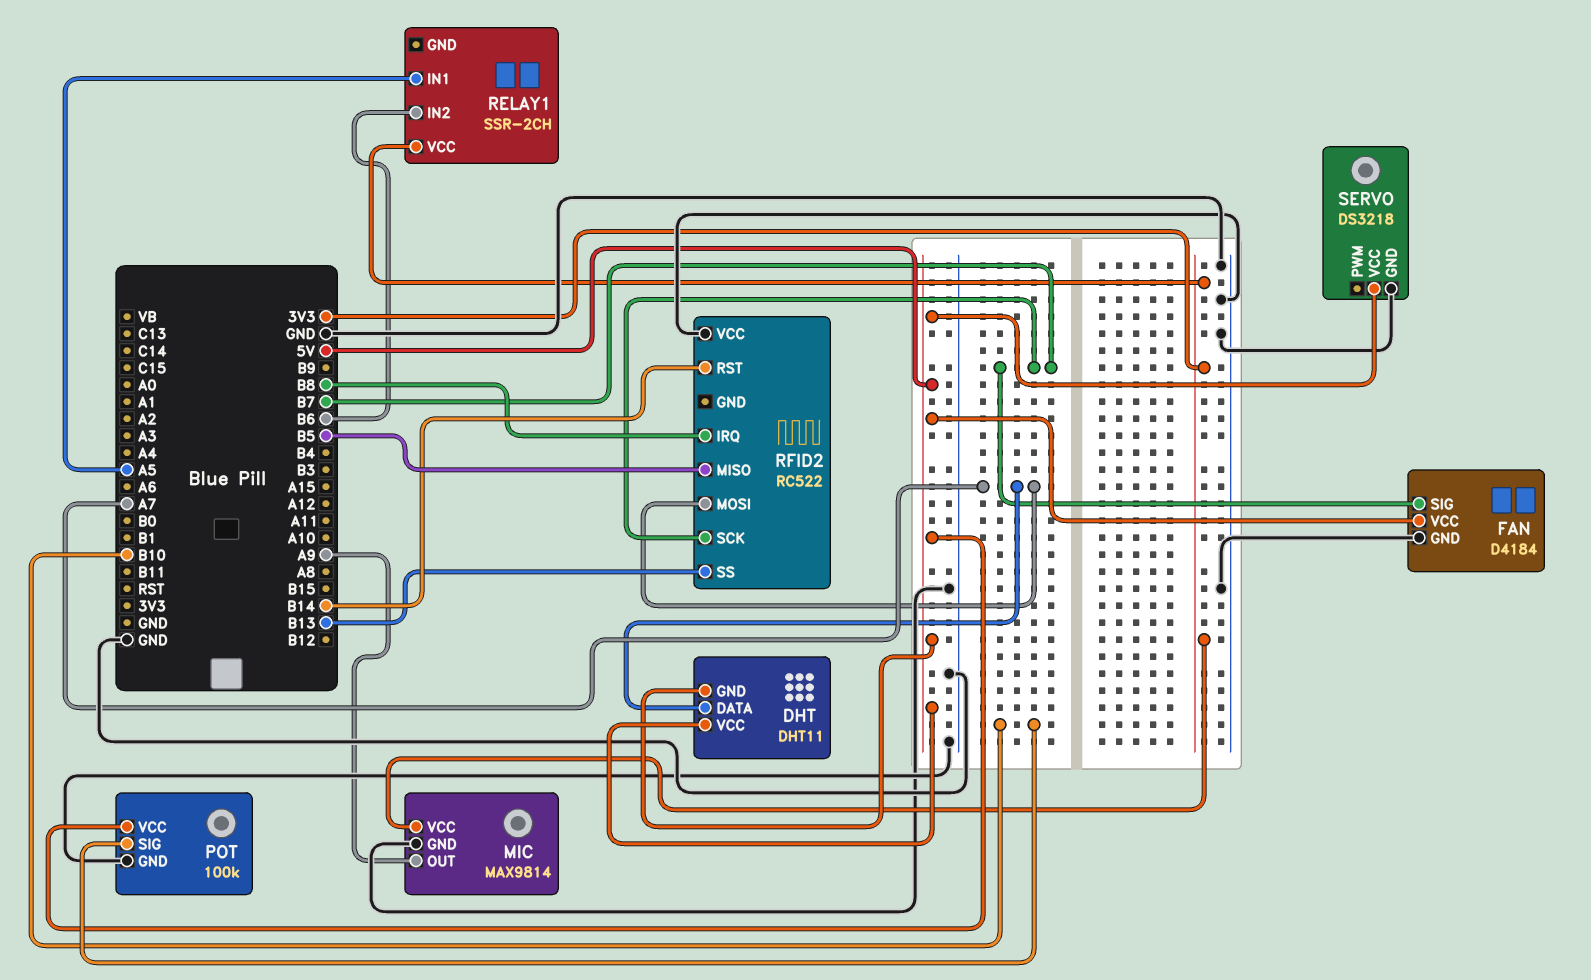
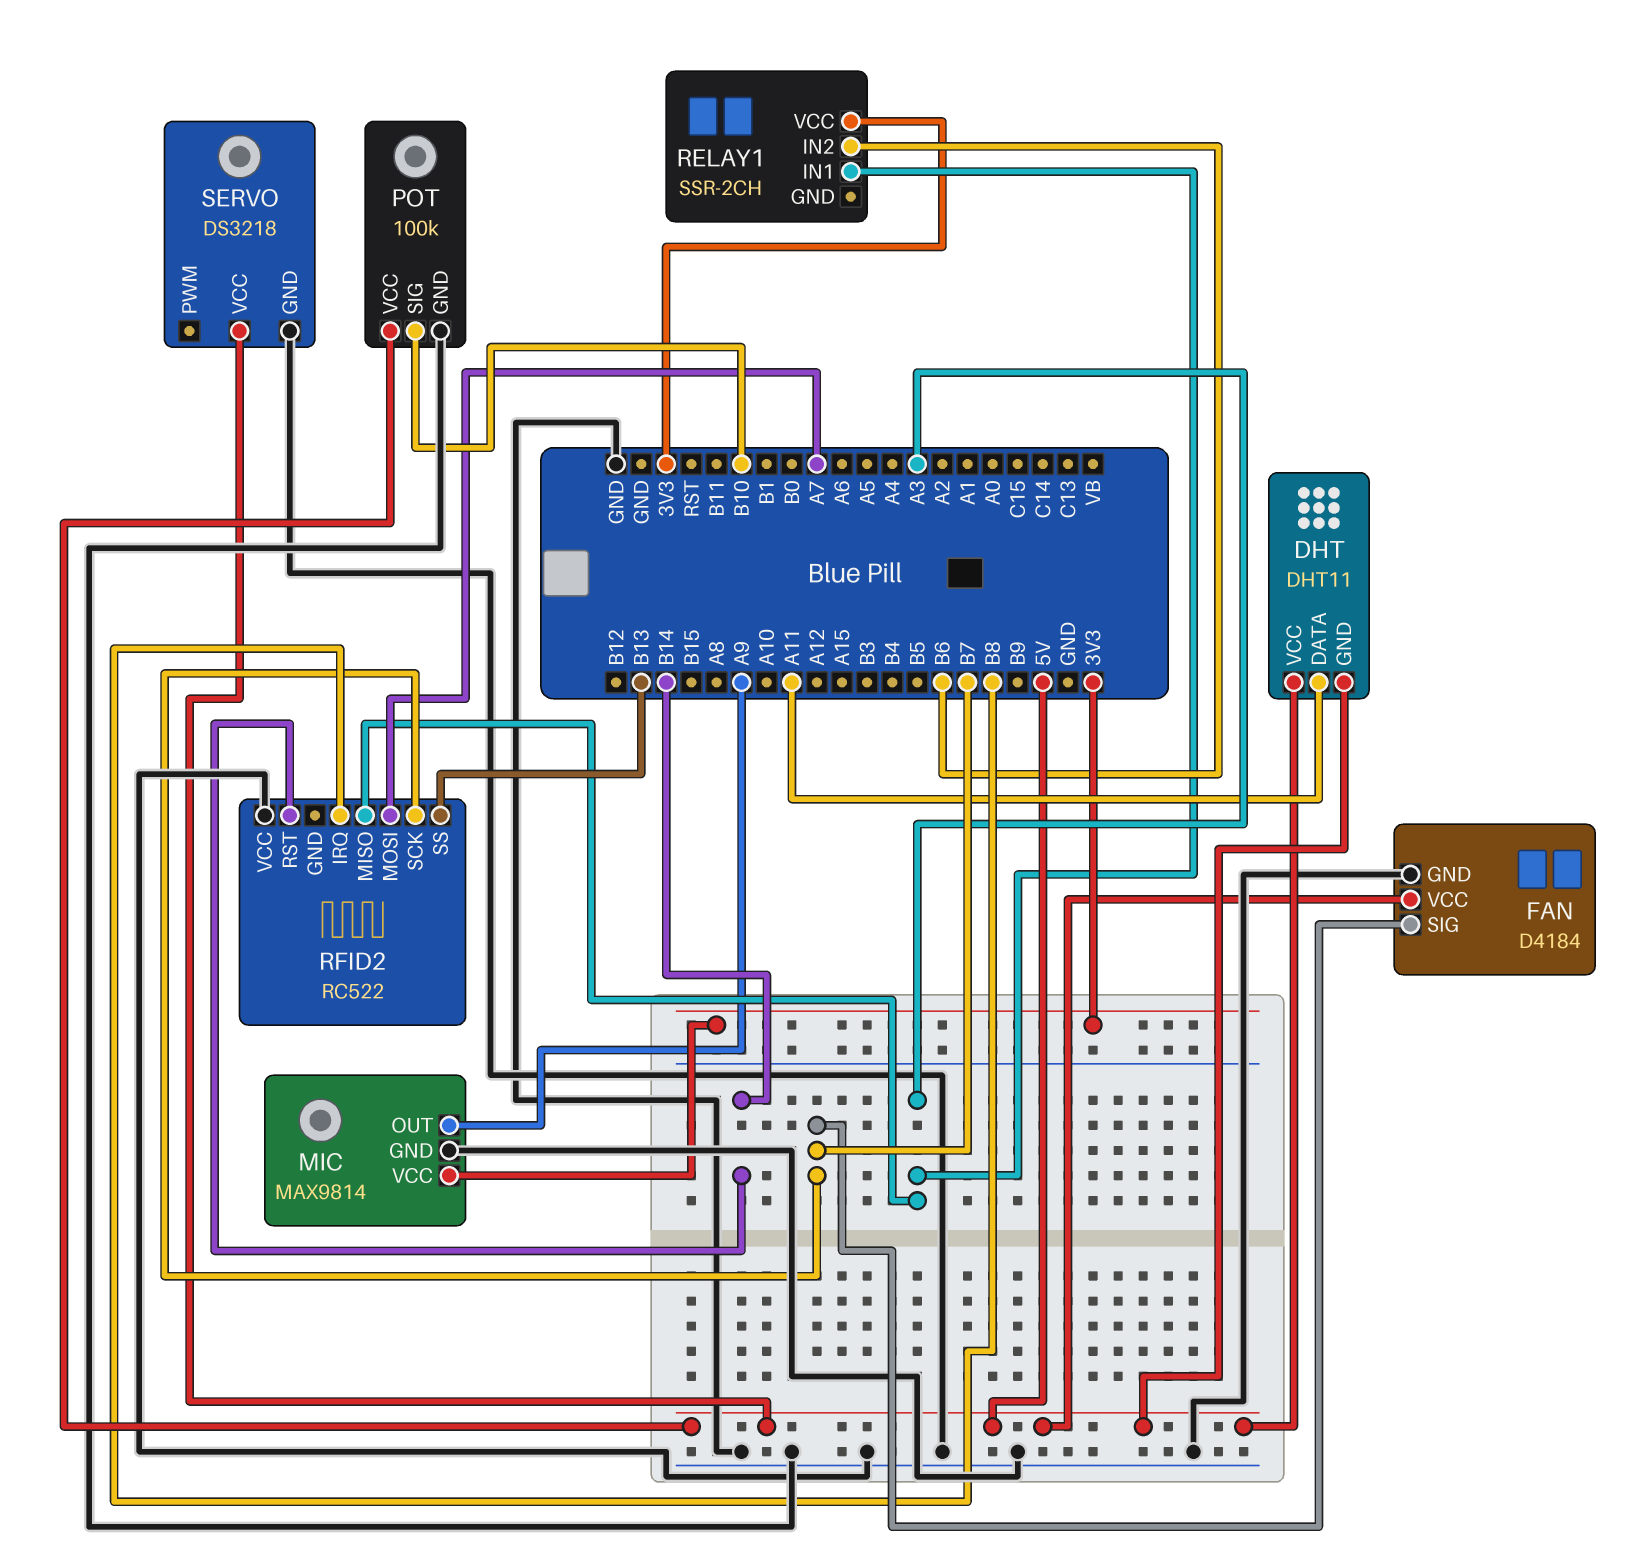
DHT pin DATA: A7 -> A11
RELAY1 pin IN1: A5 -> A3
RFID2 pin MISO: B5 -> A3

